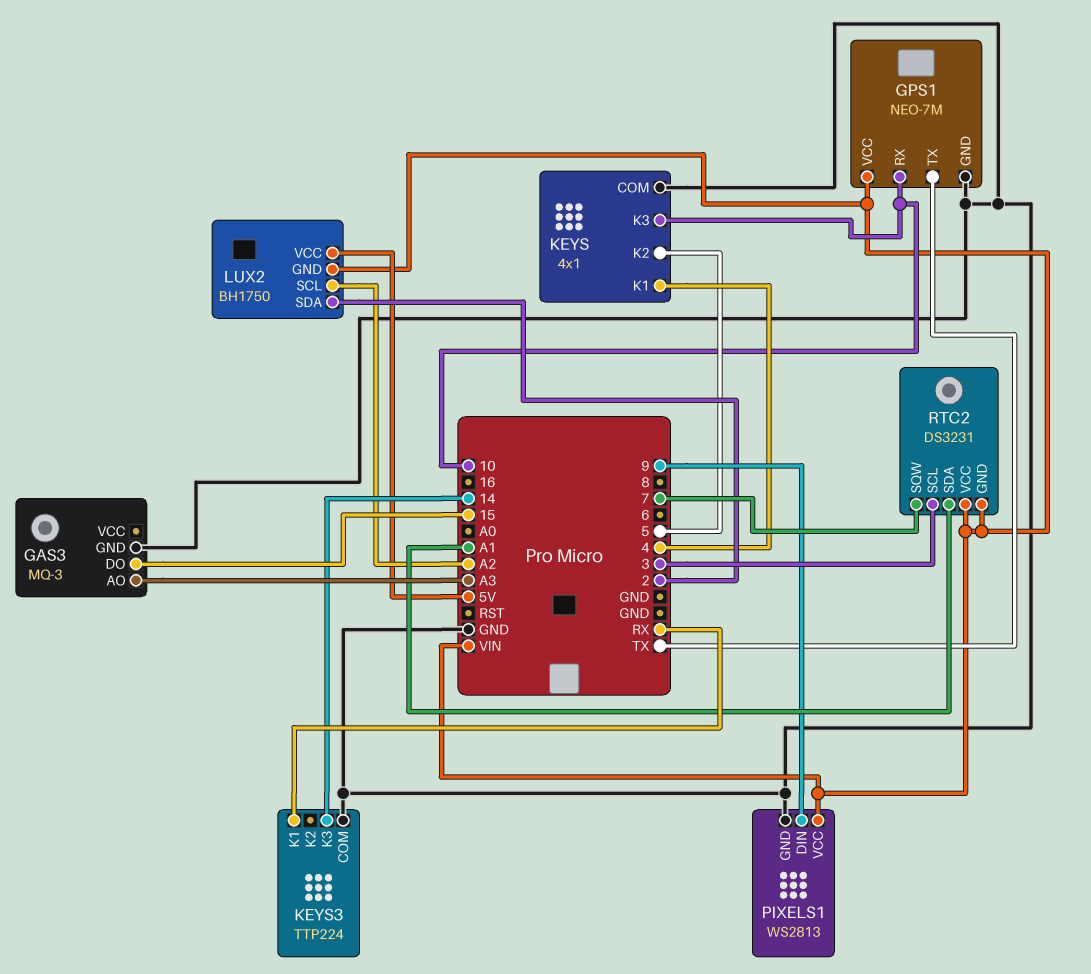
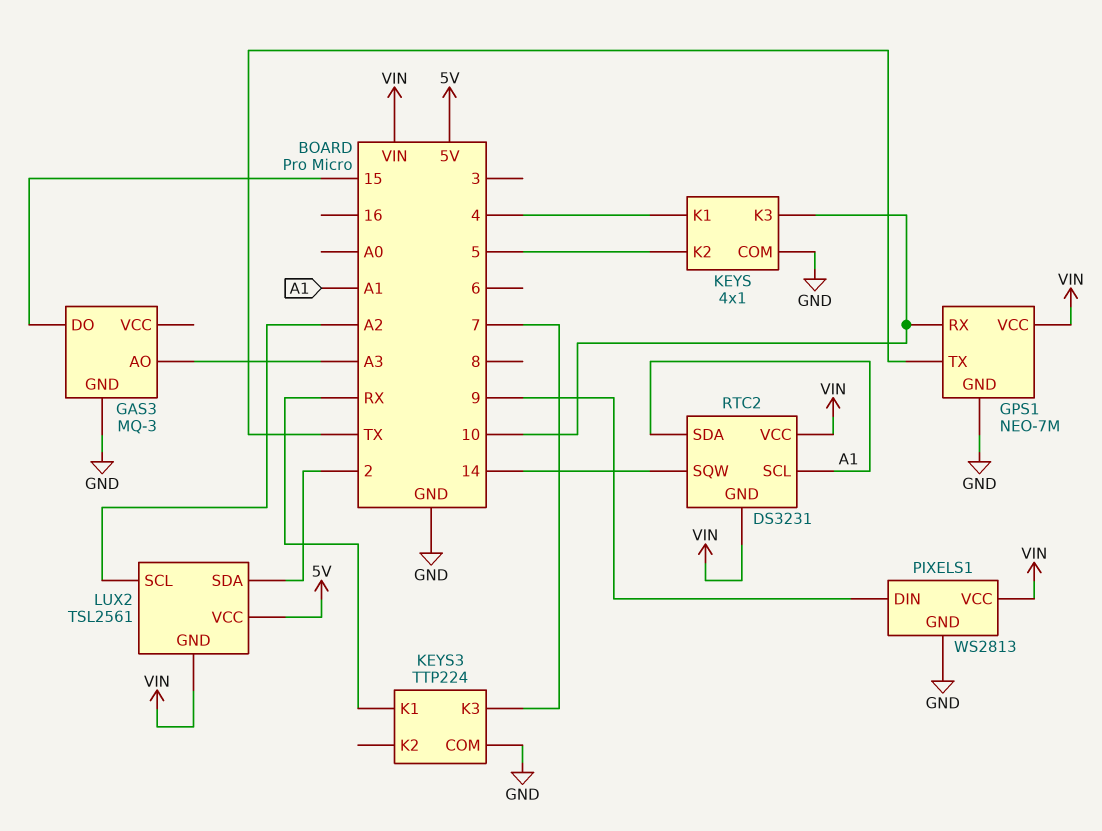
KEYS3 pin K3: 14 -> 7
LUX2: BH1750 -> TSL2561
RTC2 pin SCL: 3 -> A1
RTC2 pin SQW: 7 -> 14

